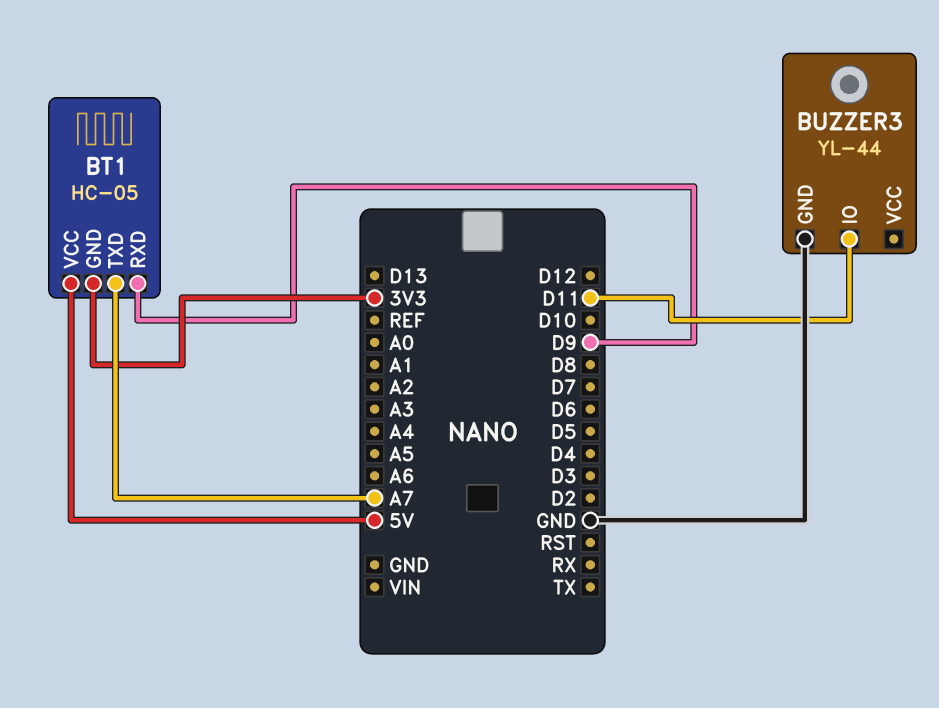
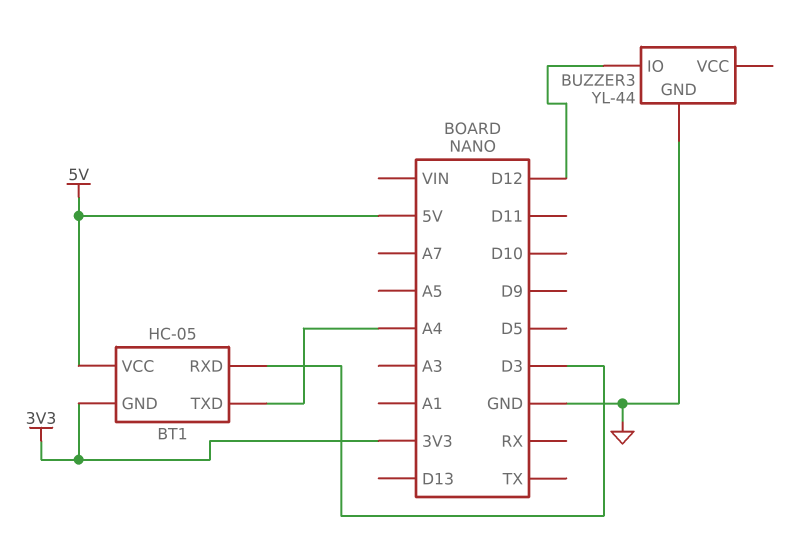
BT1 pin RXD: D9 -> D3
BT1 pin TXD: A7 -> A4
BUZZER3 pin IO: D11 -> D12

